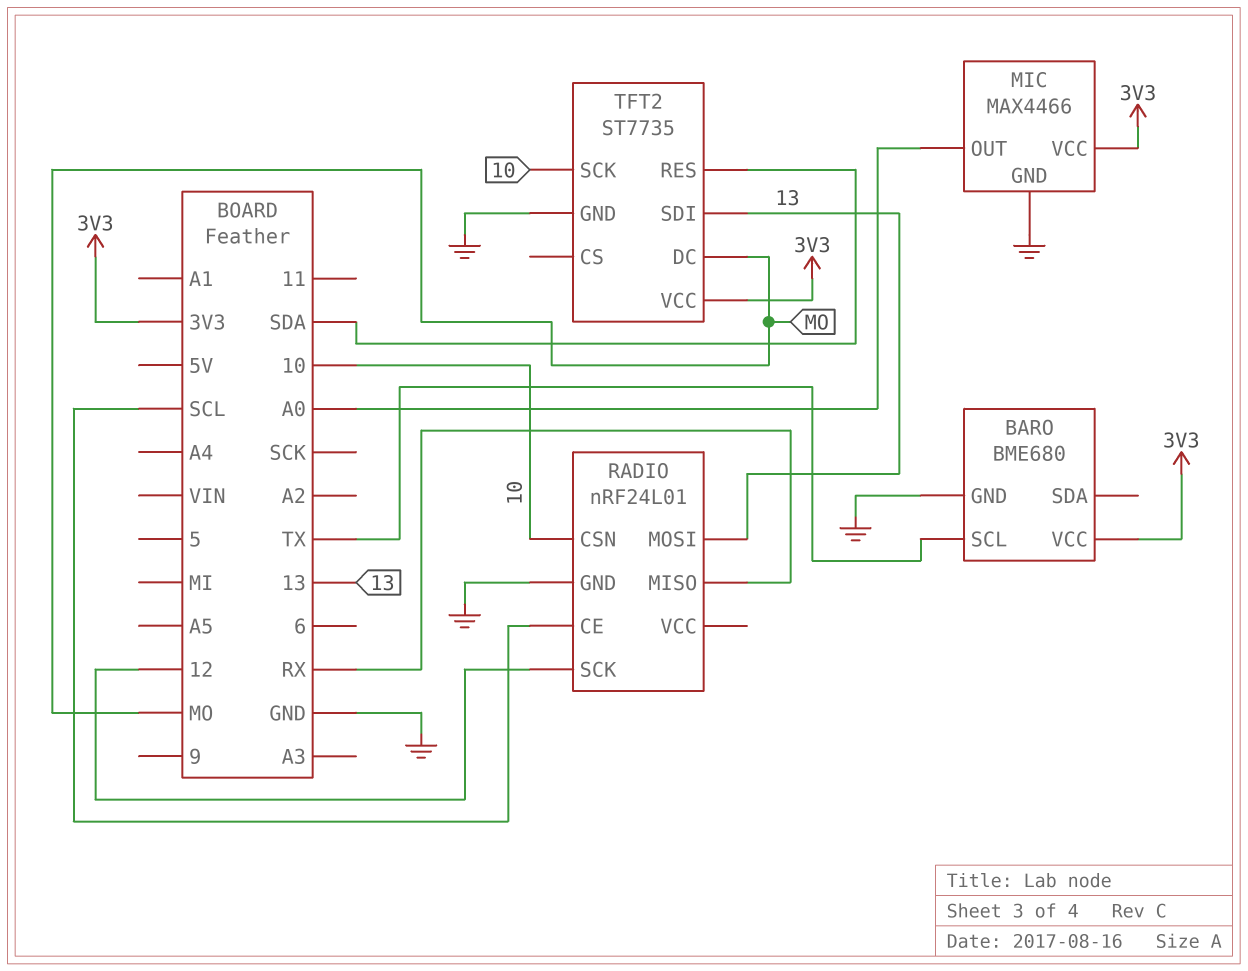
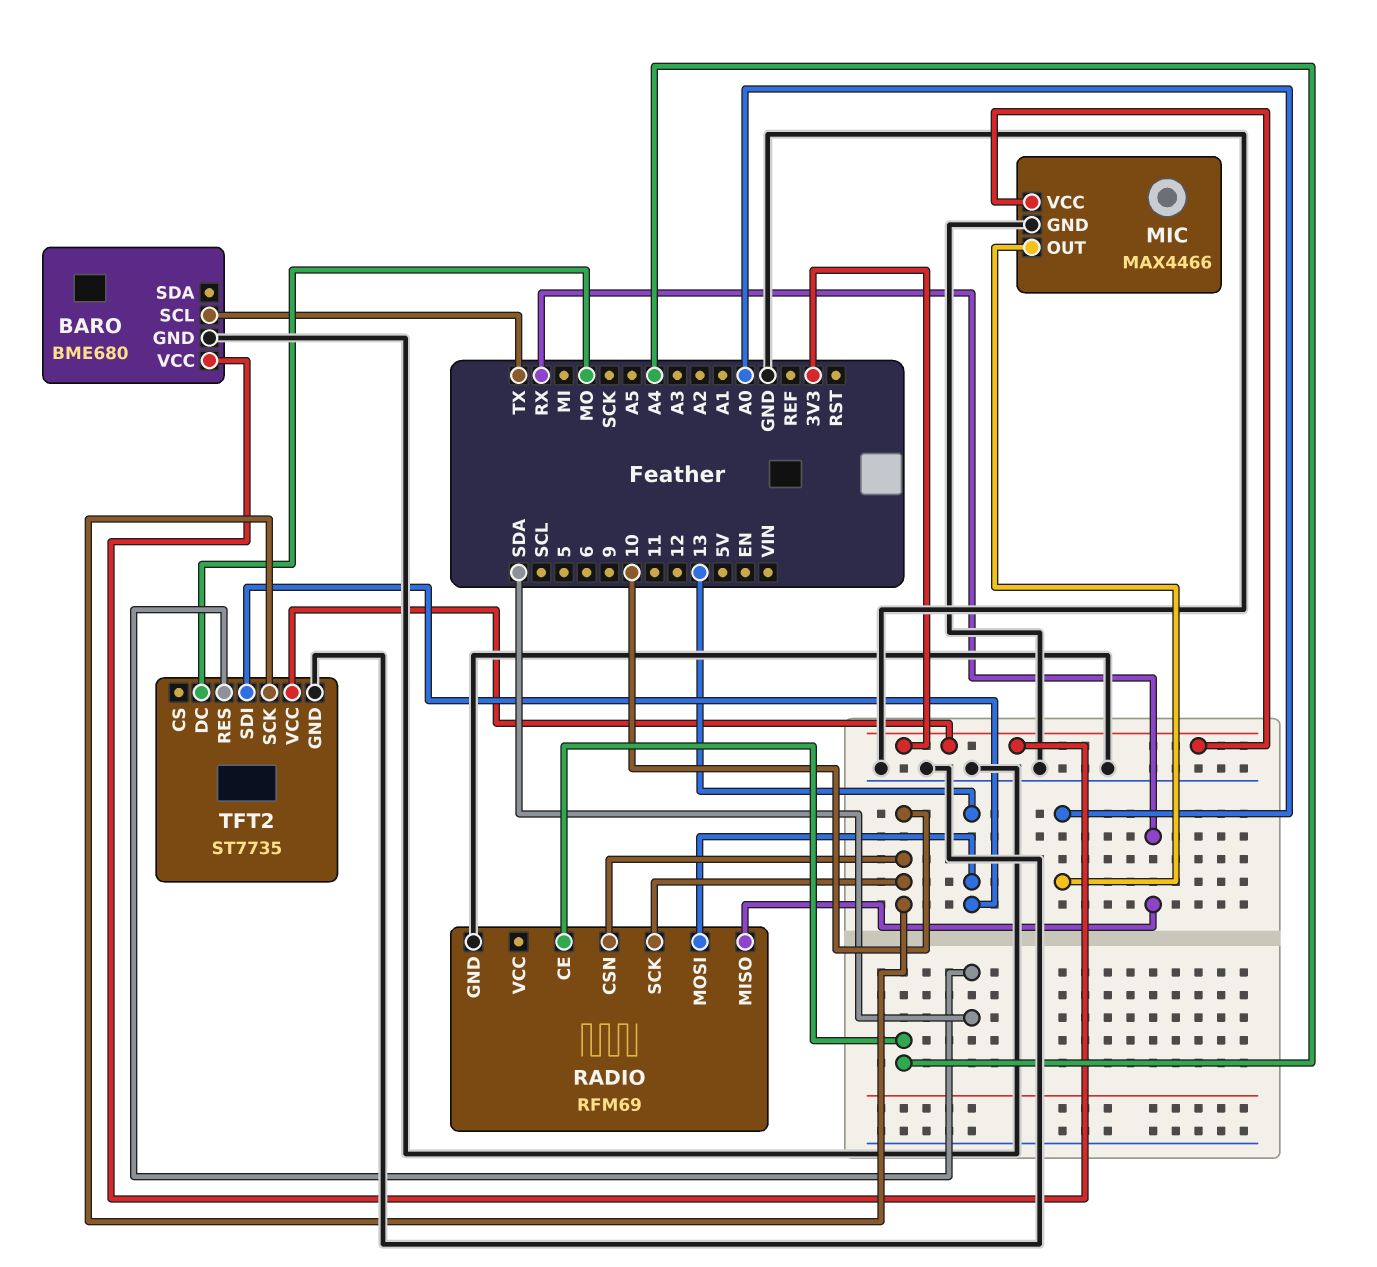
RADIO: nRF24L01 -> RFM69
RADIO pin CE: SCL -> A4
RADIO pin SCK: 12 -> 10

